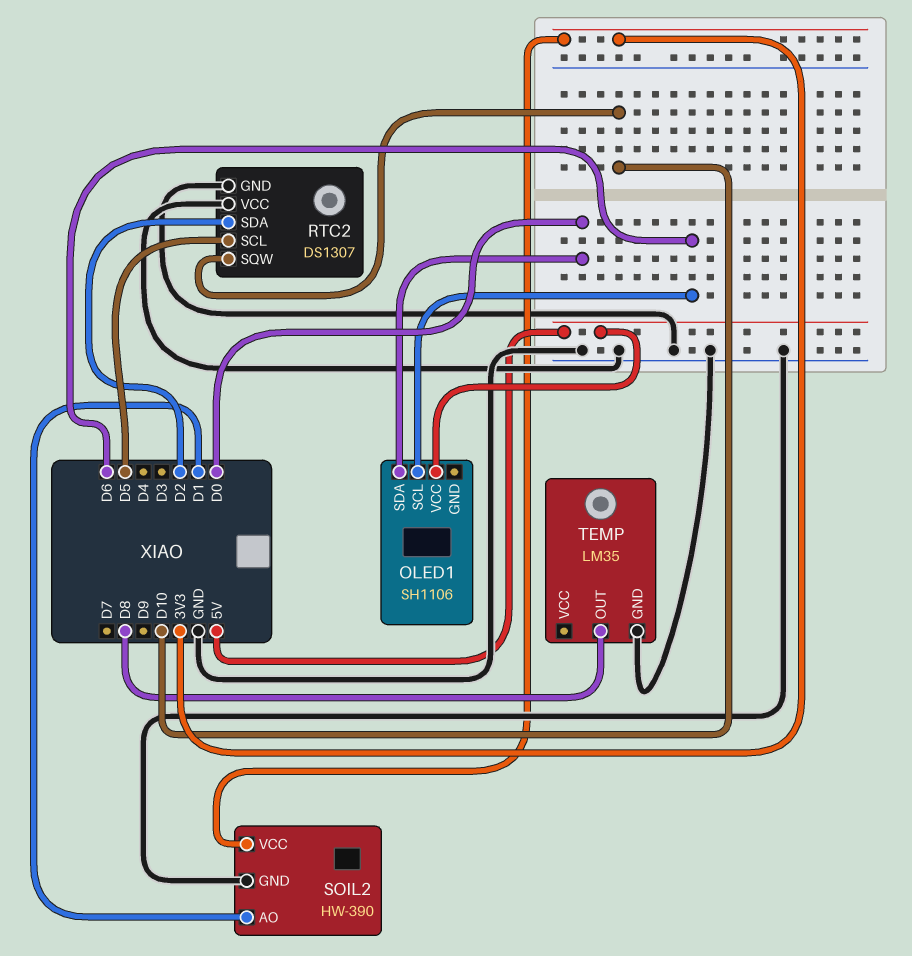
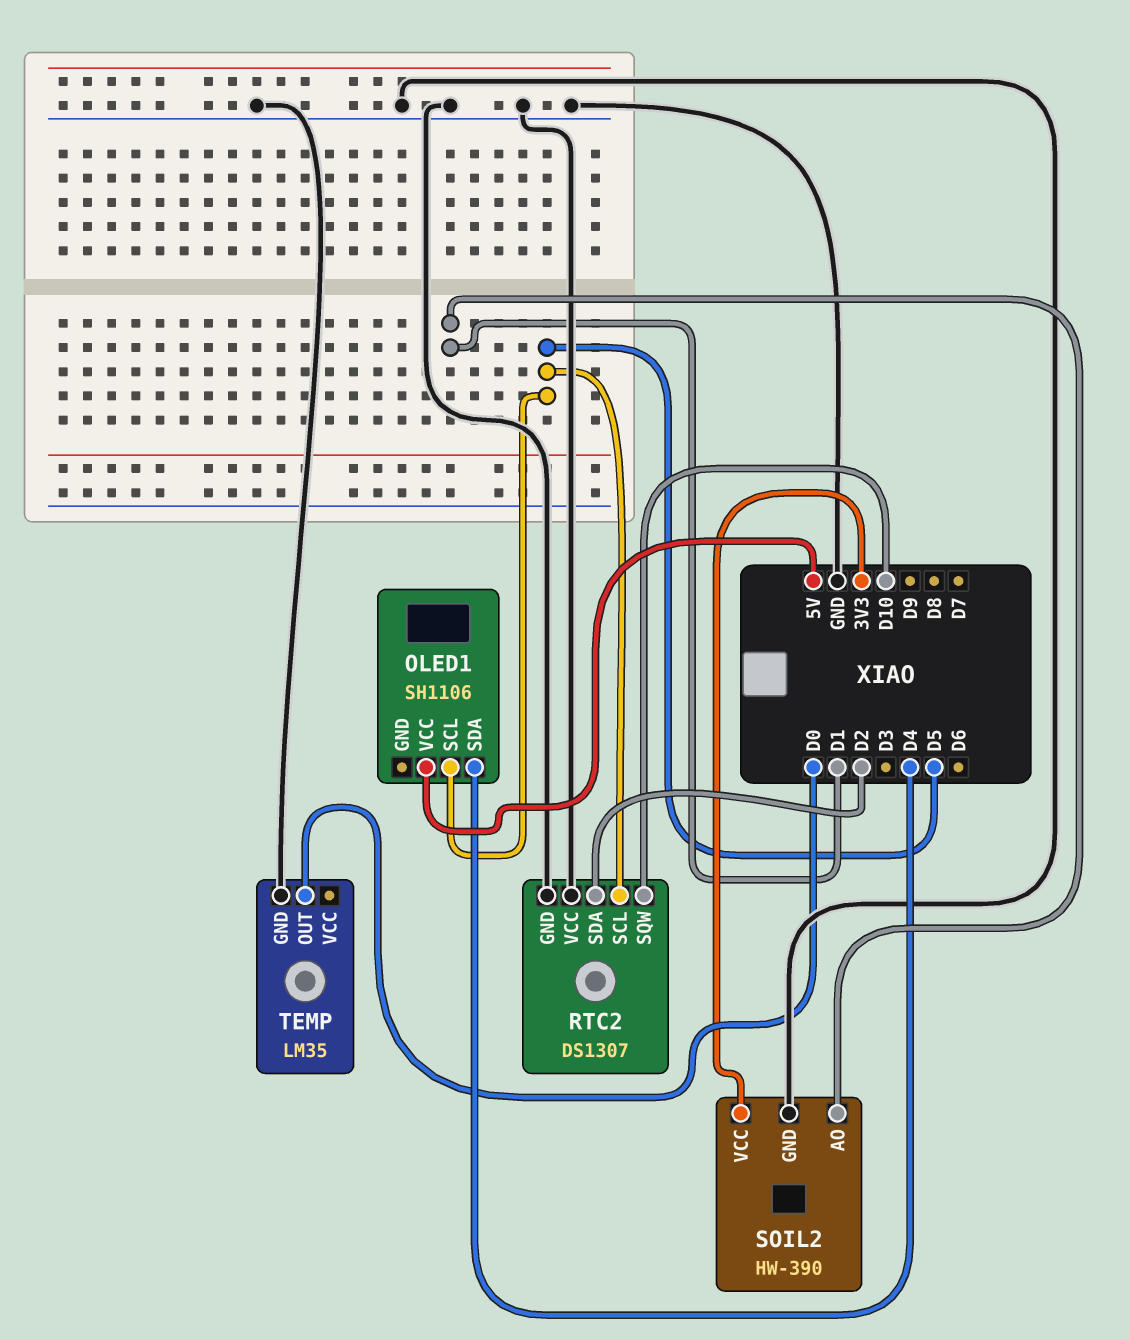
OLED1 pin SCL: D6 -> D5
OLED1 pin SDA: D0 -> D4
TEMP pin OUT: D8 -> D0

